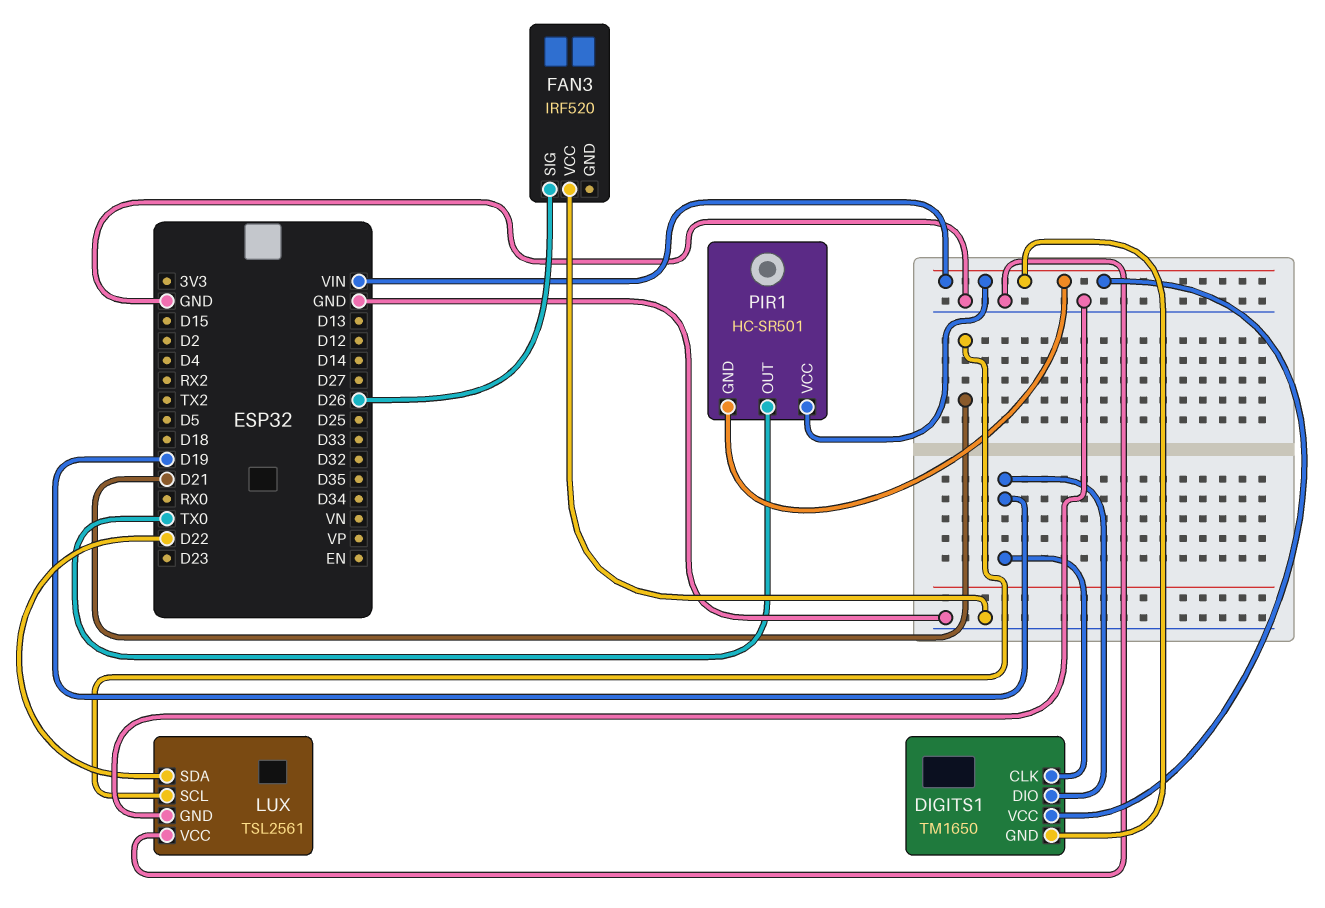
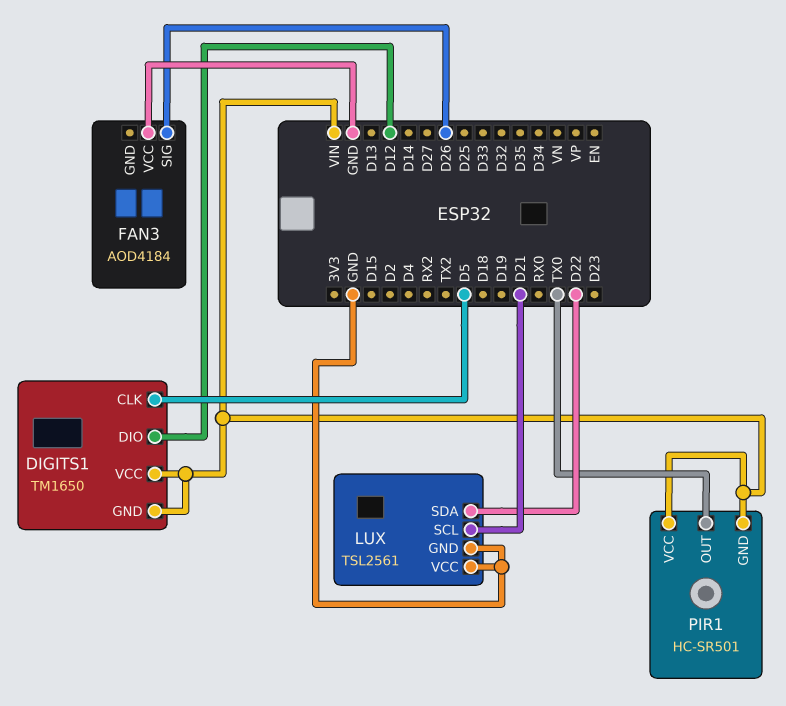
DIGITS1 pin CLK: D19 -> D5
DIGITS1 pin DIO: D19 -> D12
FAN3: IRF520 -> AOD4184

